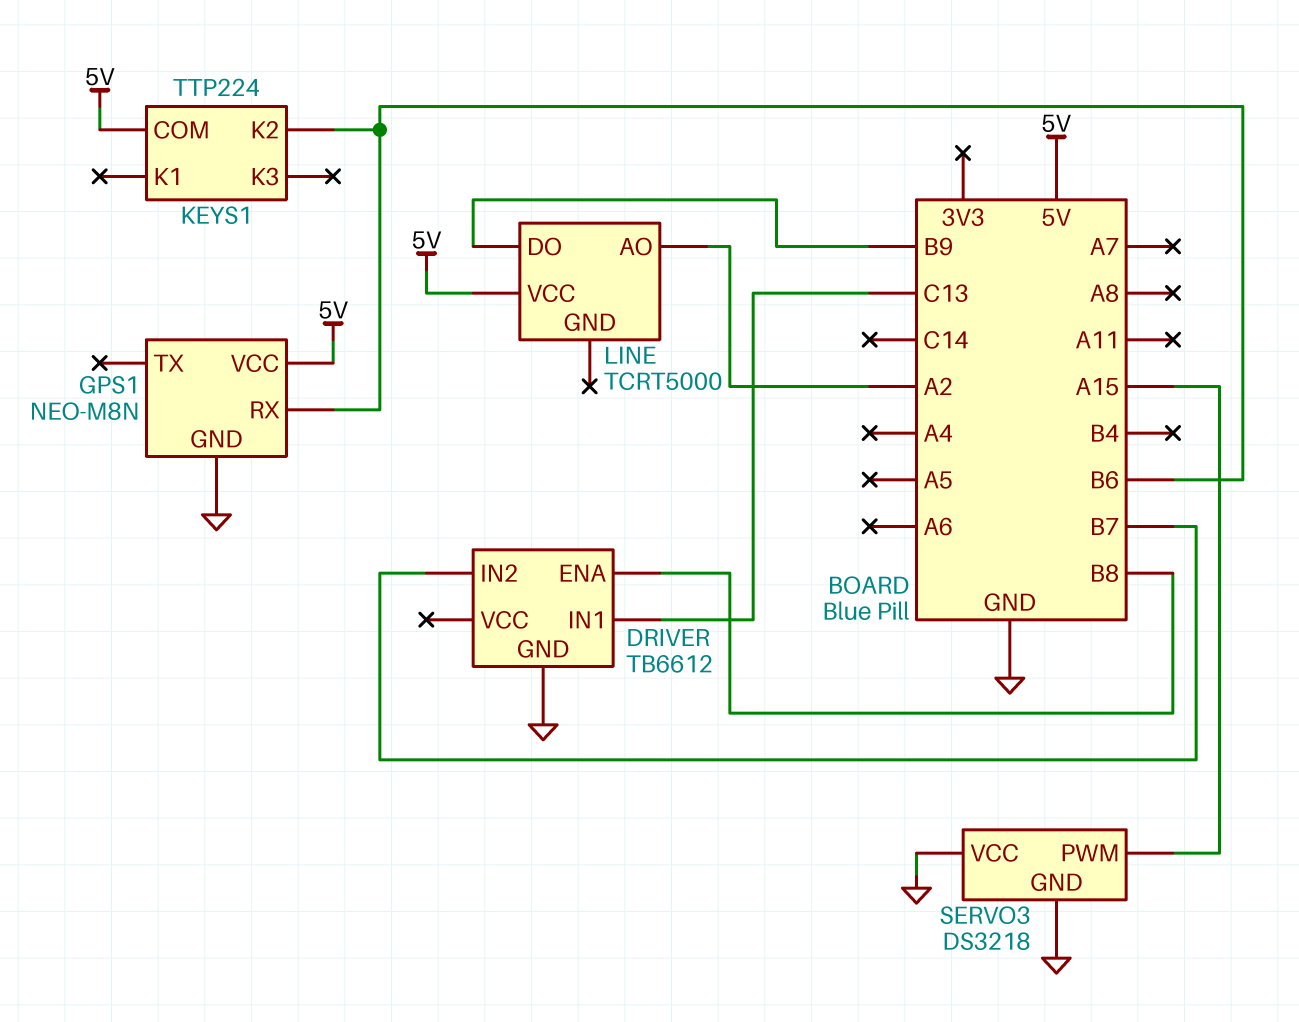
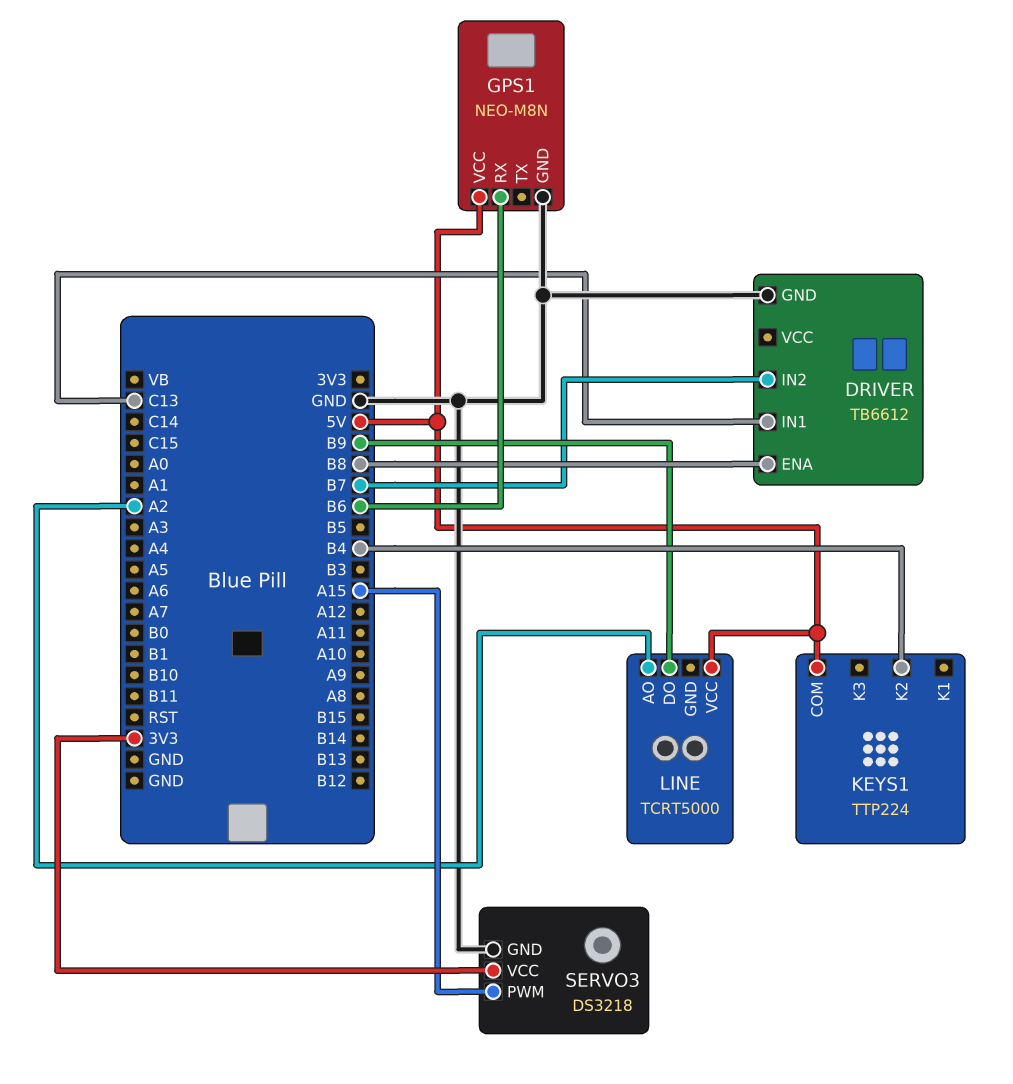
KEYS1 pin K2: B6 -> B4
SERVO3 pin VCC: GND -> 3V3

